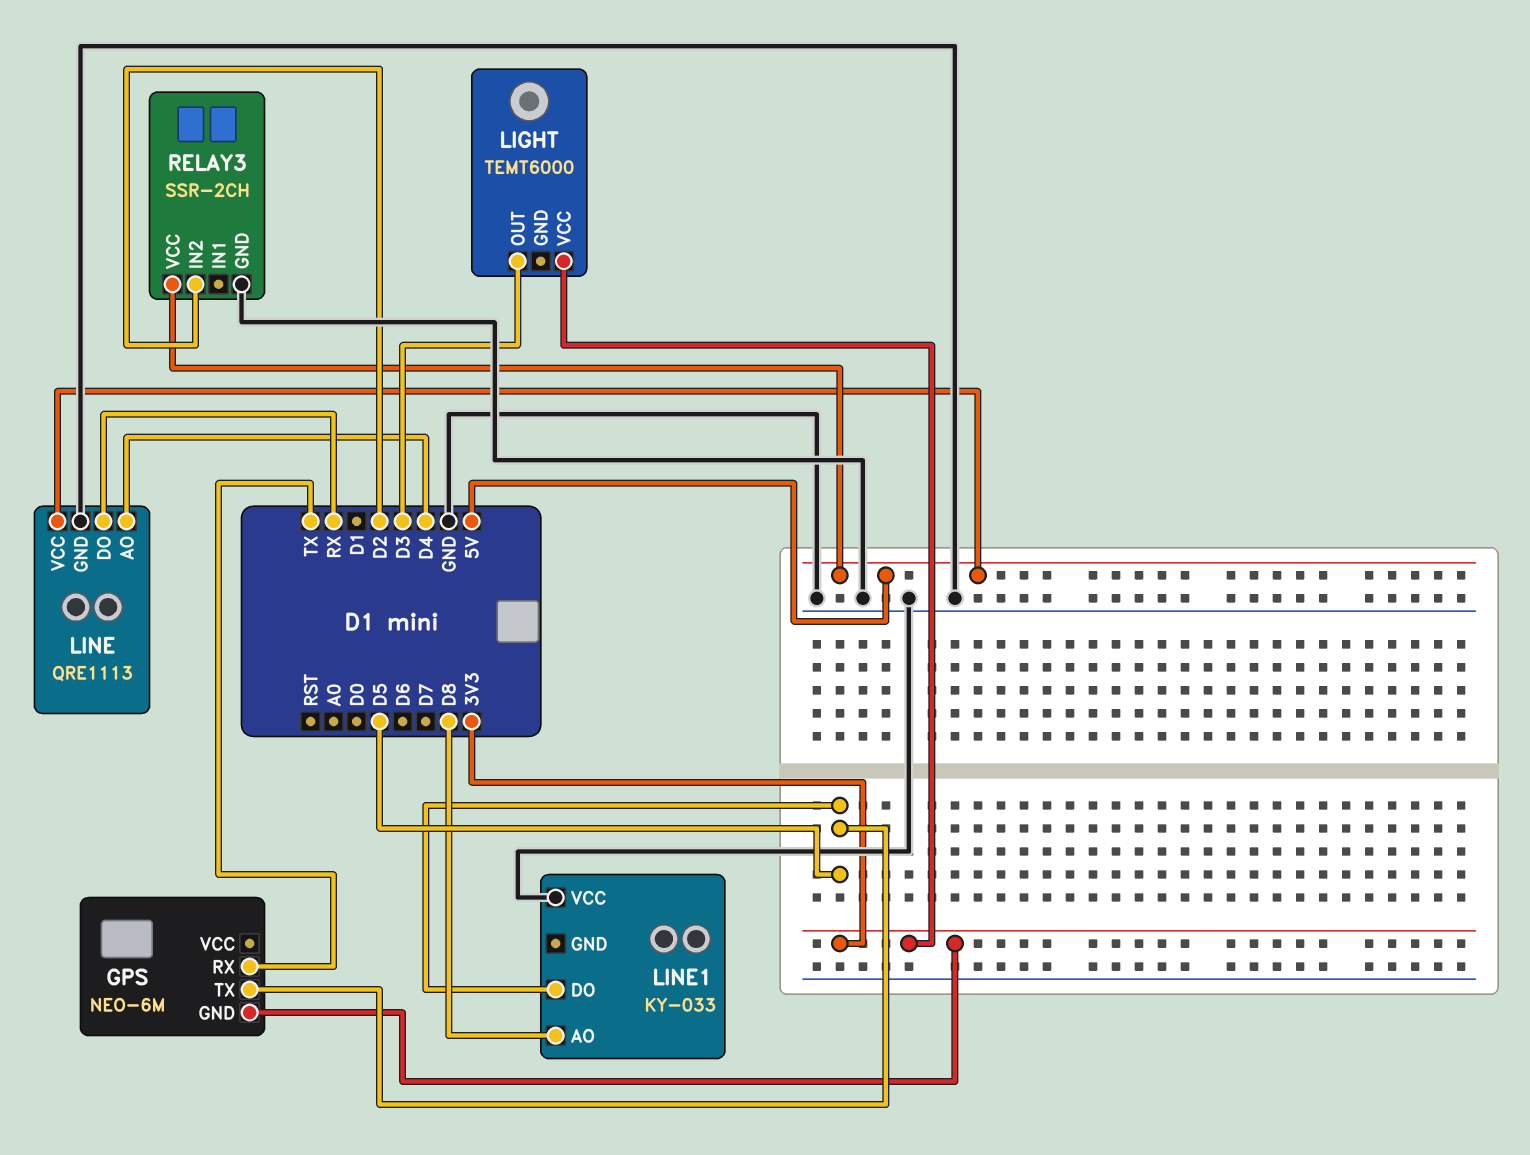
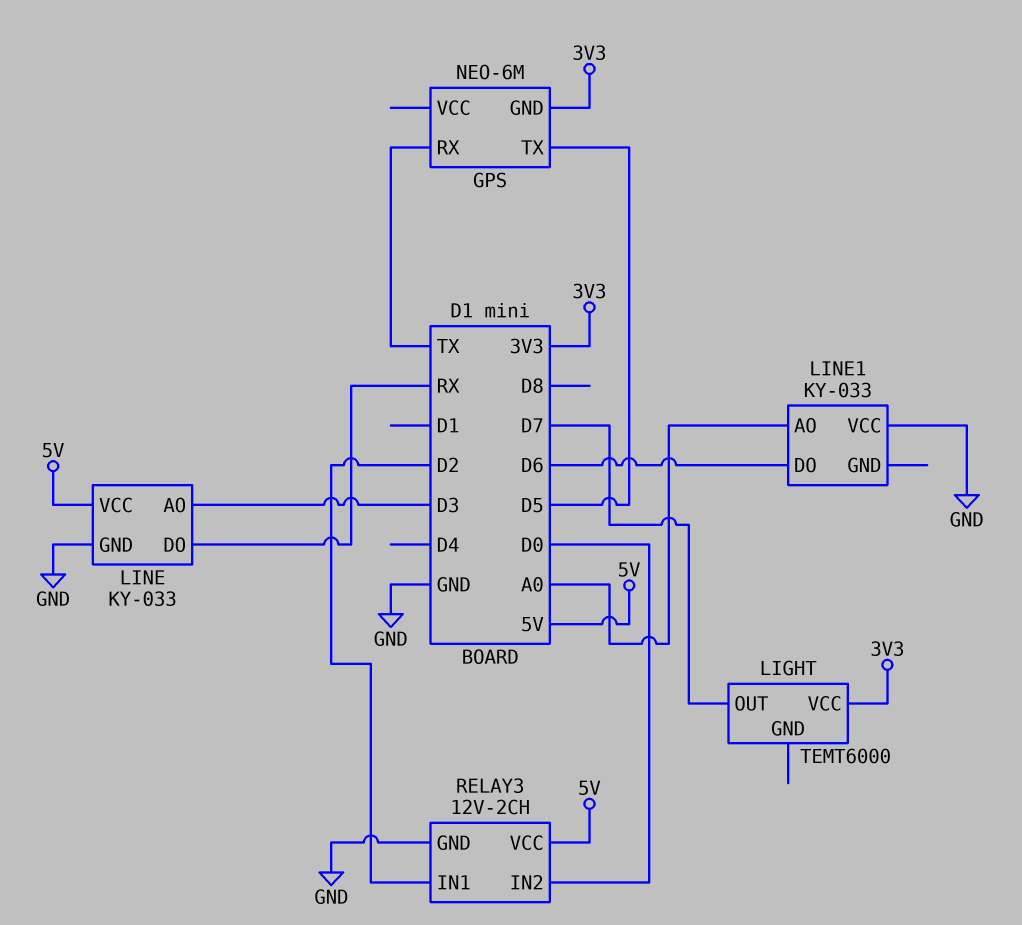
LIGHT pin OUT: D3 -> D7
LINE: QRE1113 -> KY-033
LINE pin AO: D4 -> D3
LINE1 pin AO: D8 -> A0
LINE1 pin DO: D5 -> D6
RELAY3: SSR-2CH -> 12V-2CH
RELAY3 pin IN1: none -> D2
RELAY3 pin IN2: D2 -> D0

